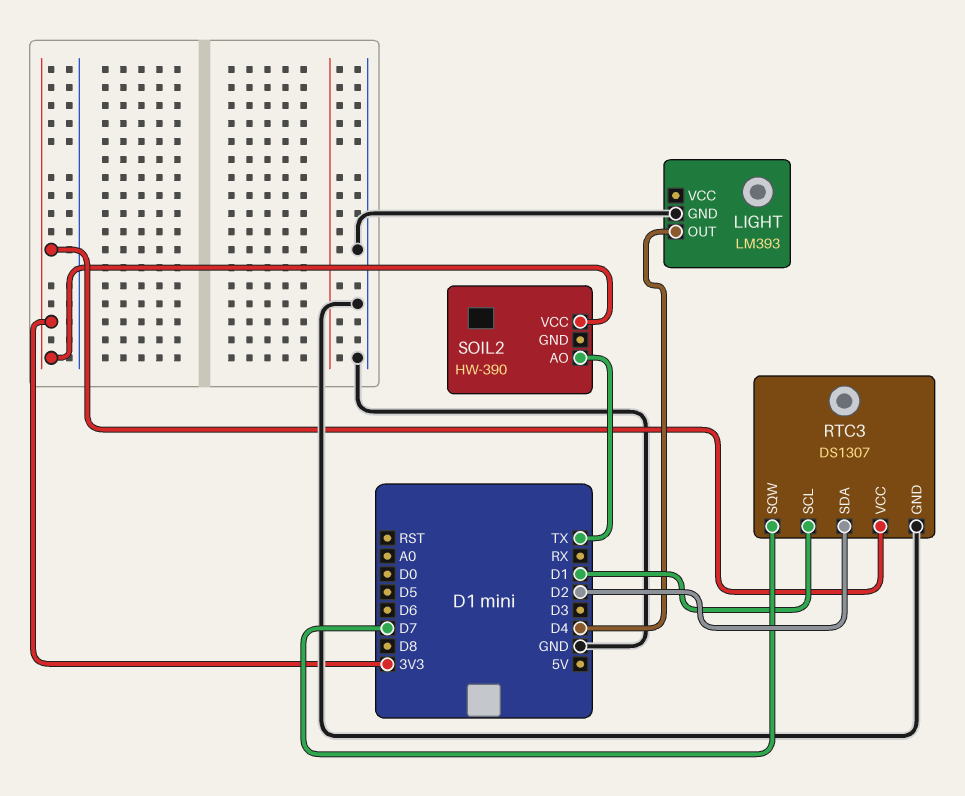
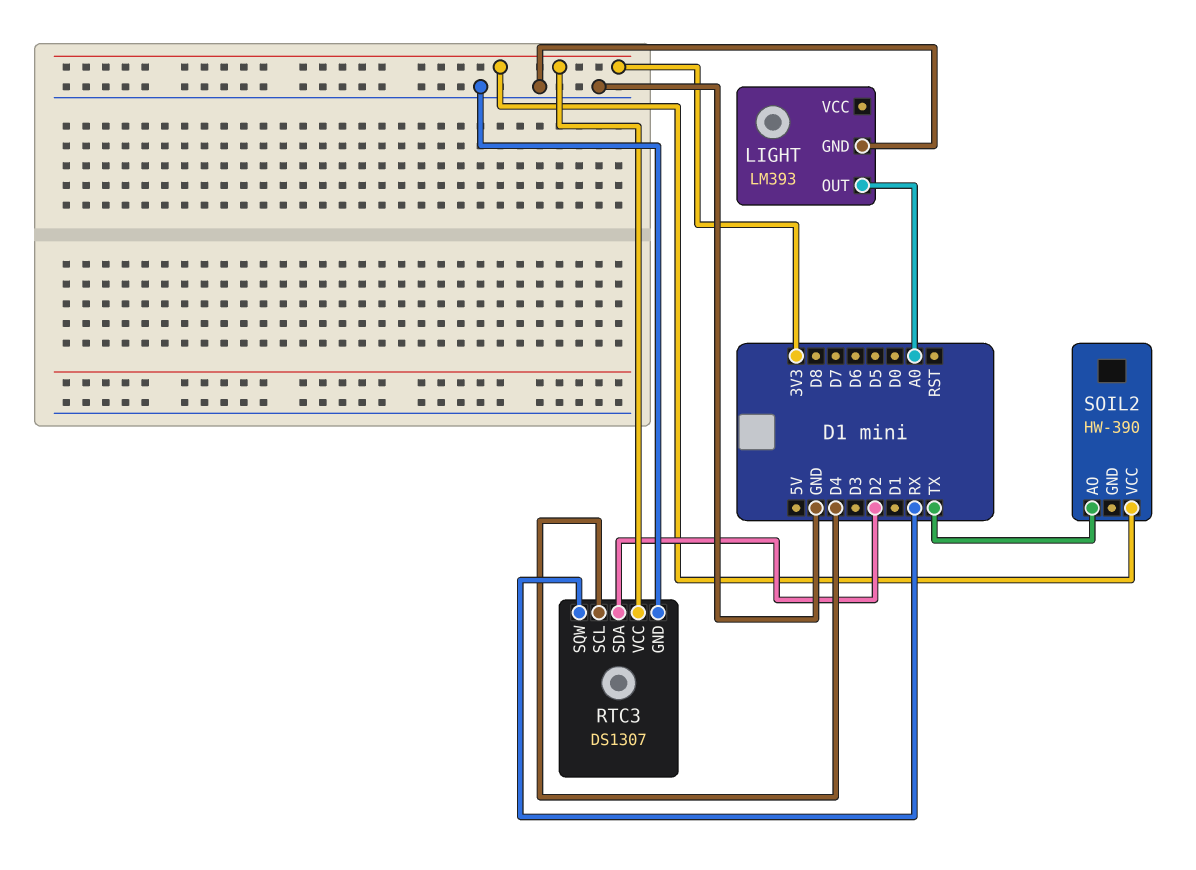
LIGHT pin OUT: D4 -> A0
RTC3 pin SCL: D1 -> D4
RTC3 pin SQW: D7 -> RX

